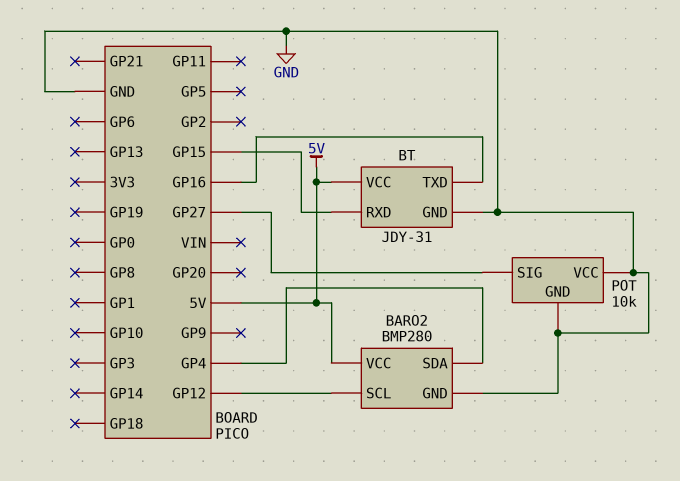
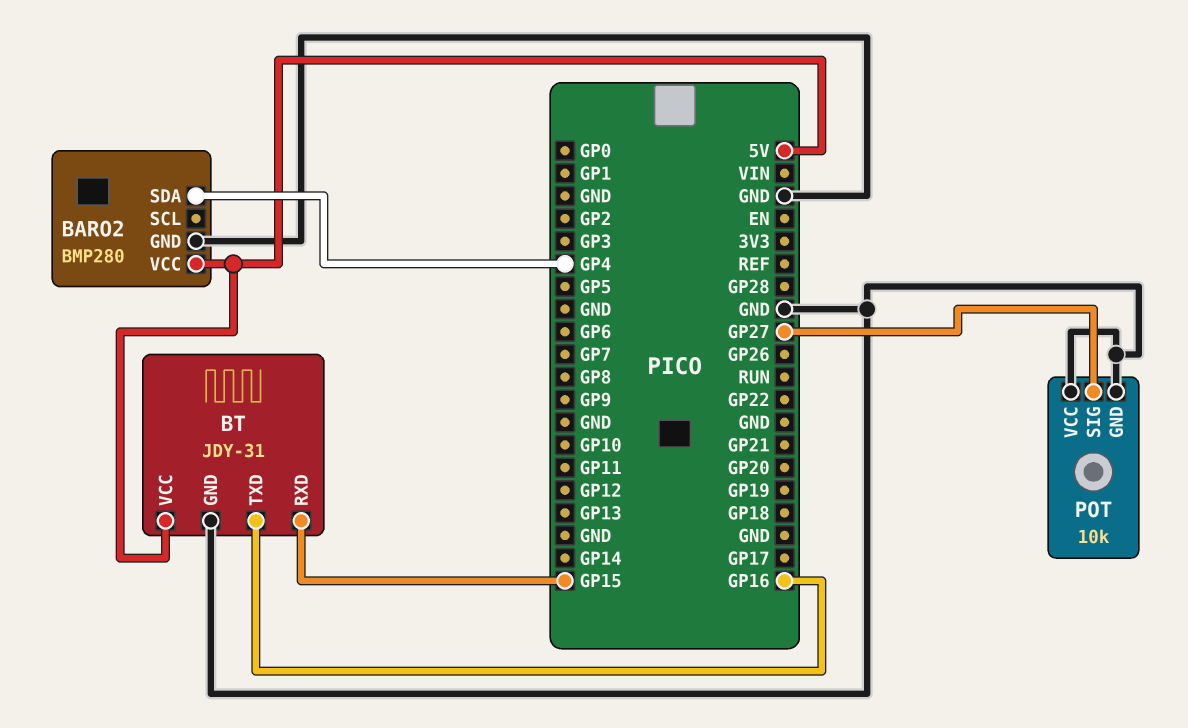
BARO2 pin SCL: GP12 -> none

